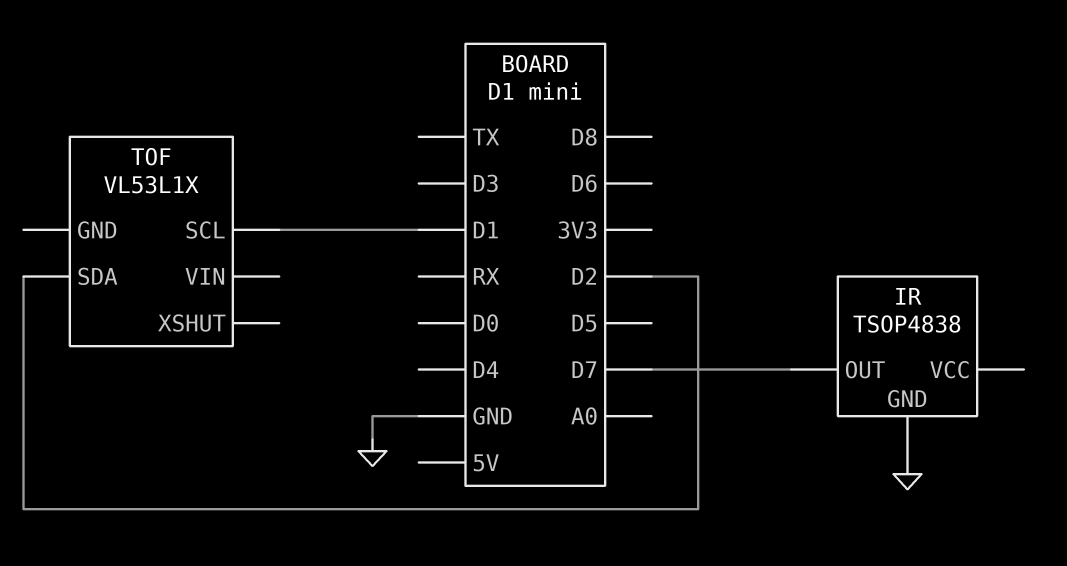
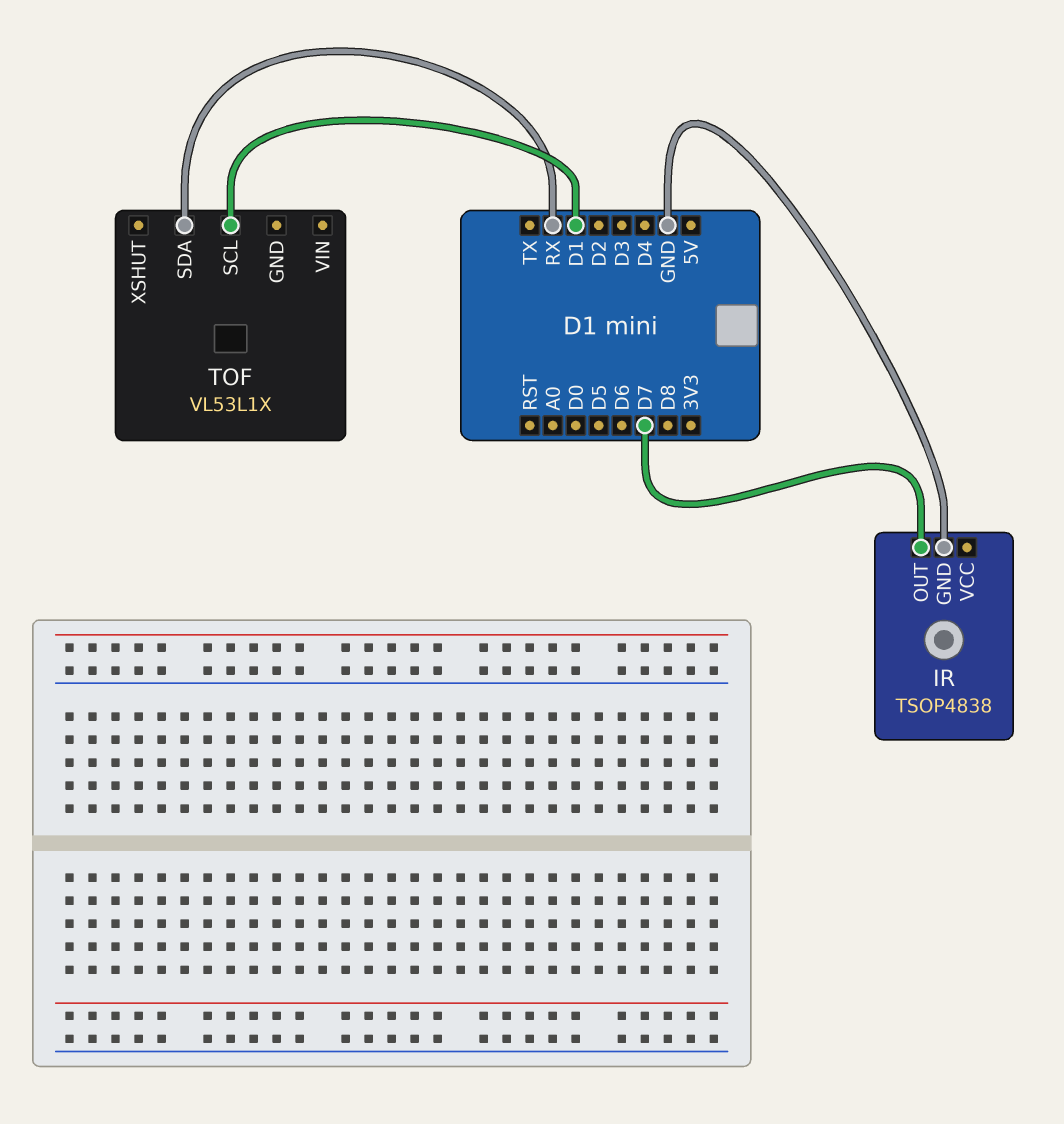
TOF pin SDA: D2 -> RX

